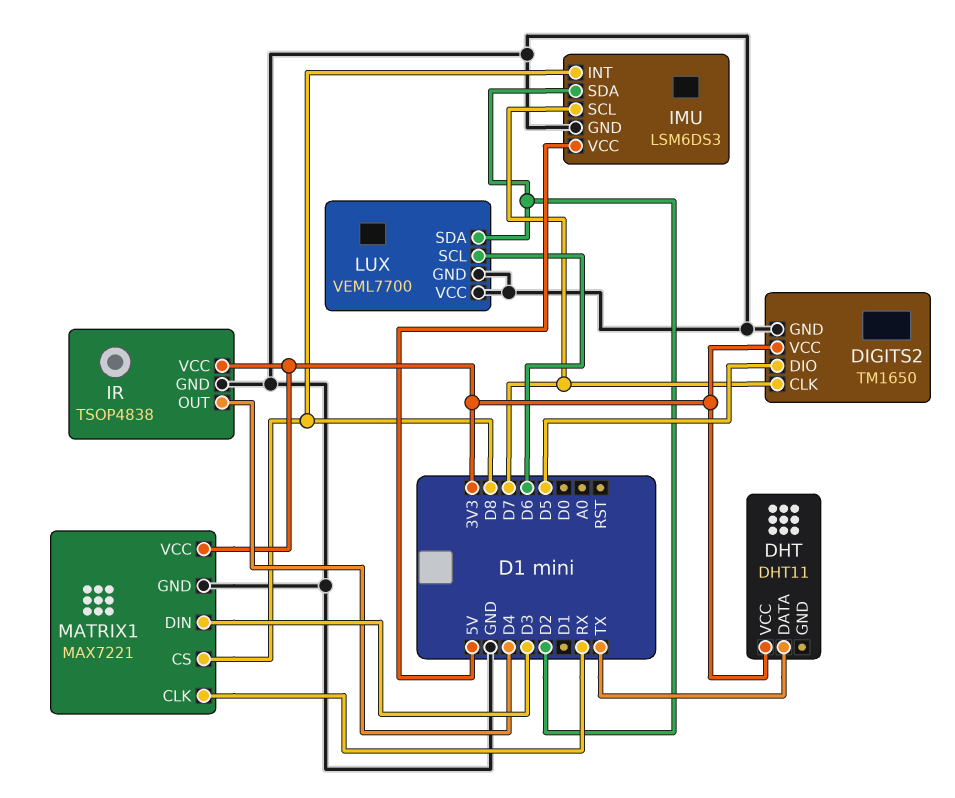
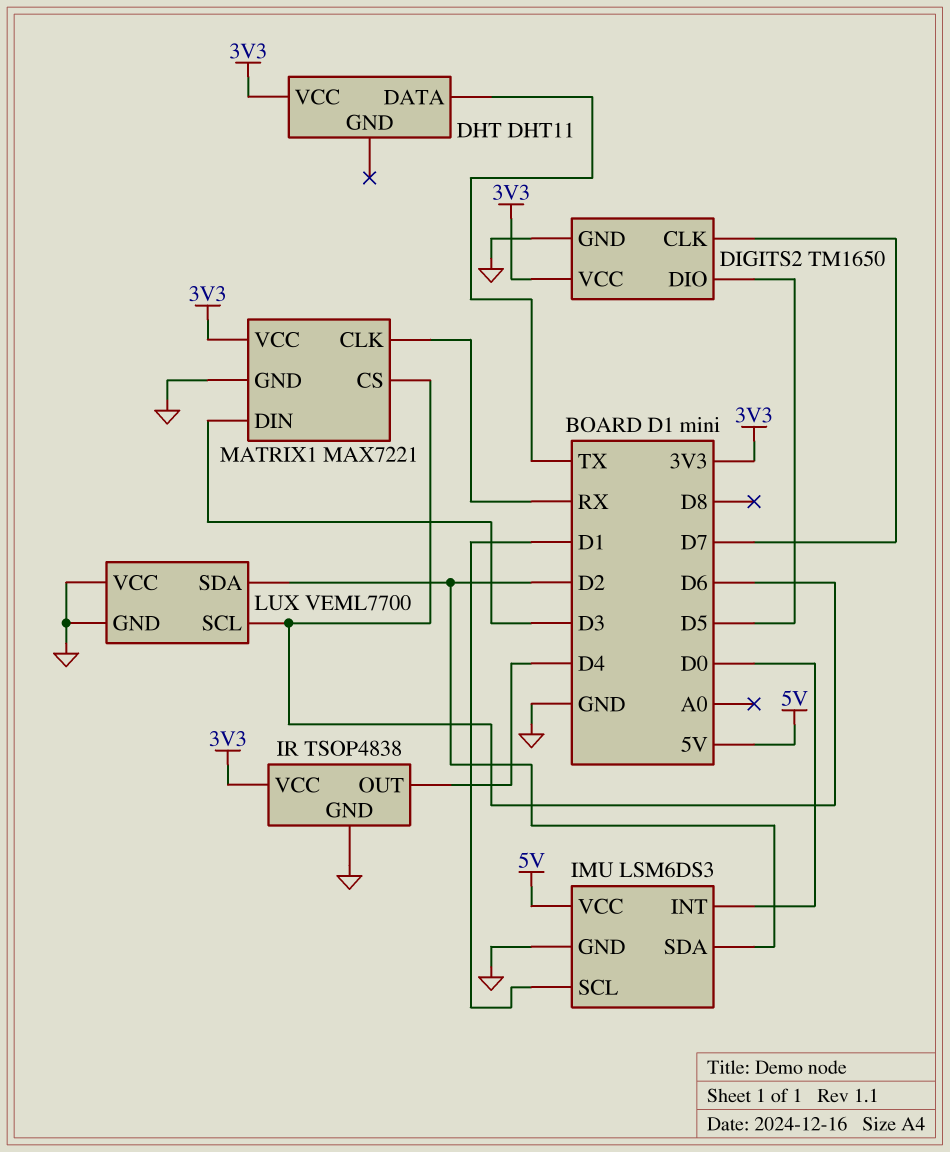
IMU pin INT: D8 -> D0
IMU pin SCL: D7 -> D1
MATRIX1 pin CS: D8 -> D6

